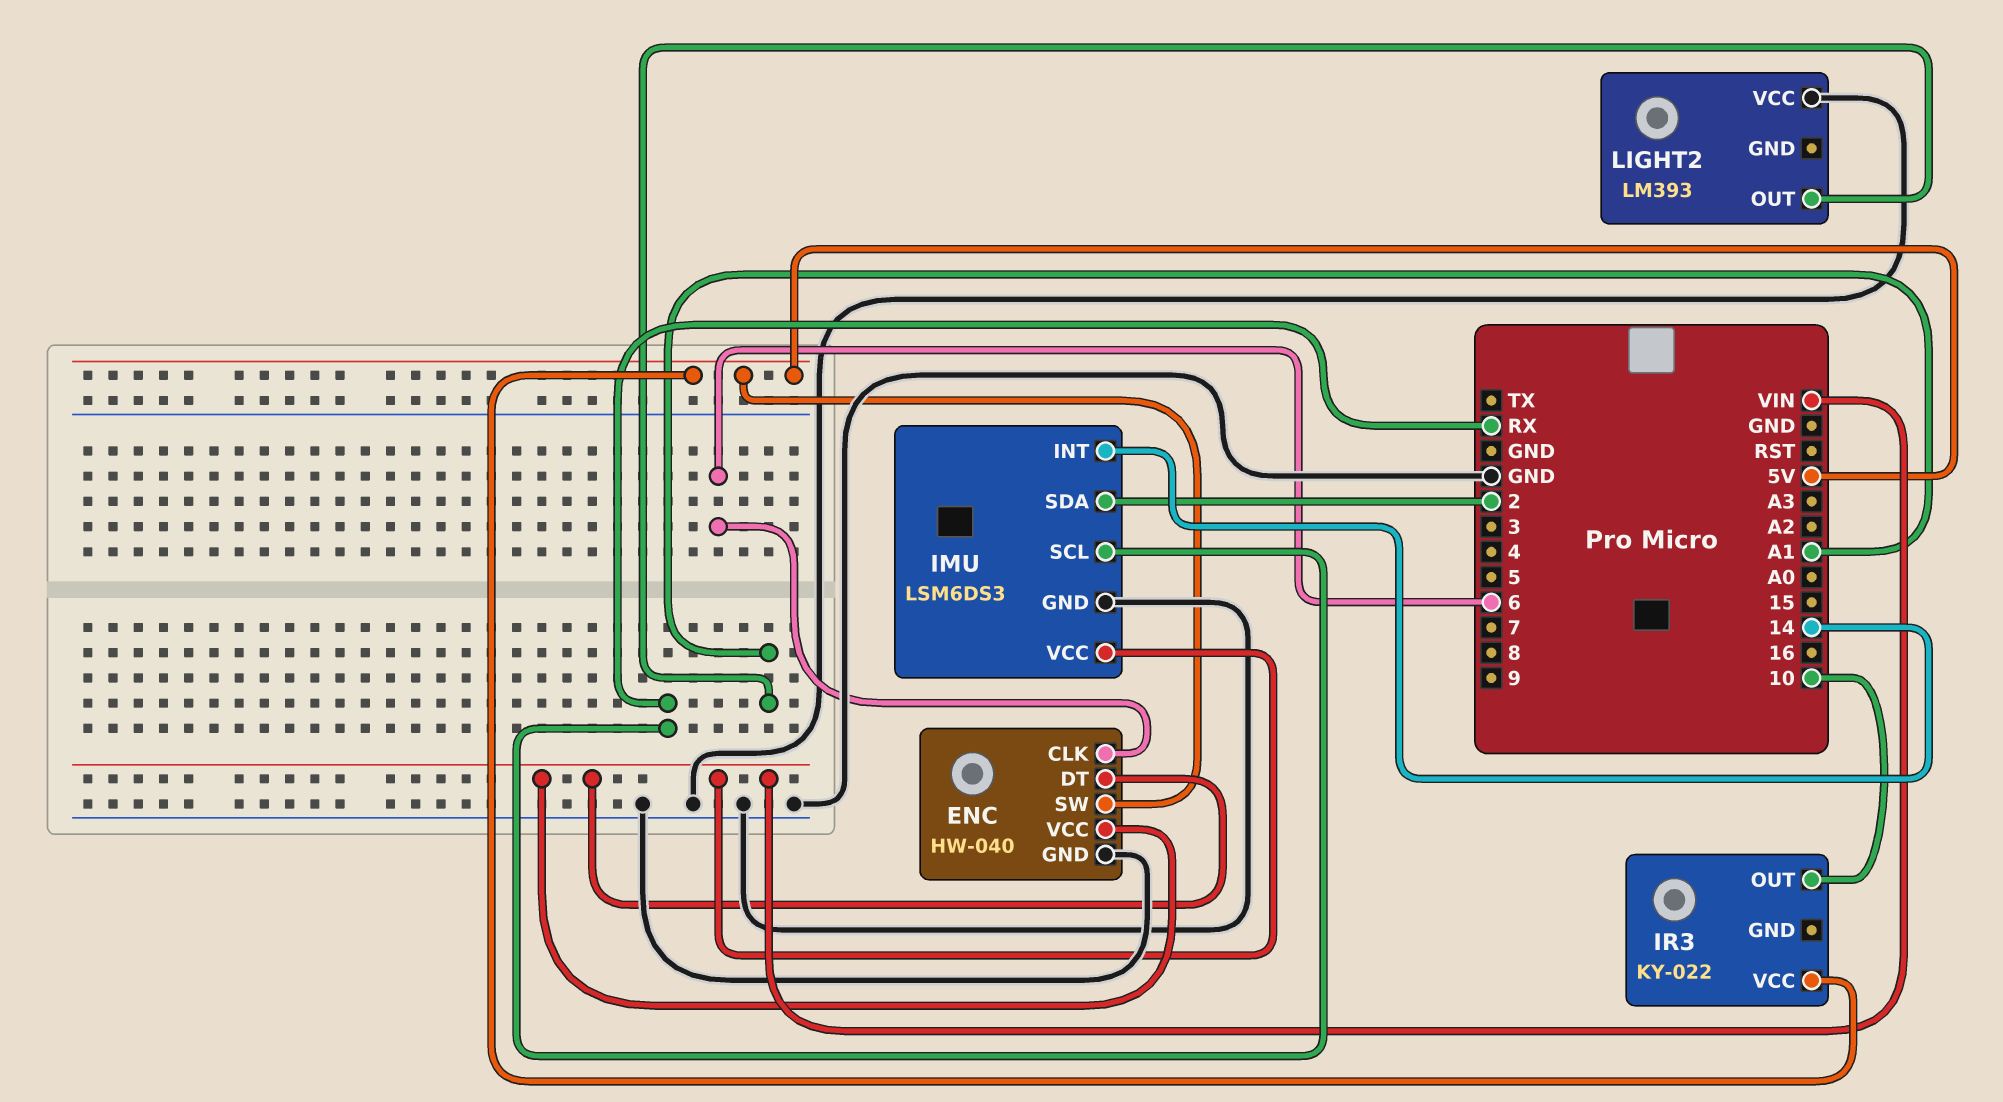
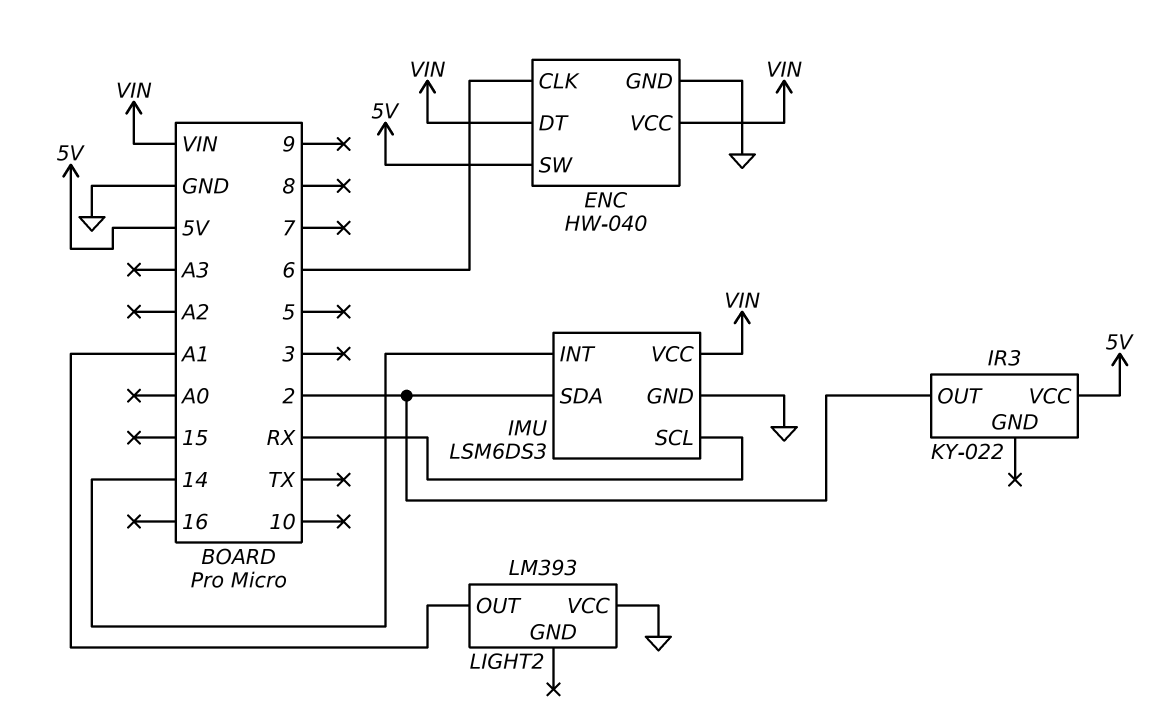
IR3 pin OUT: 10 -> 2

